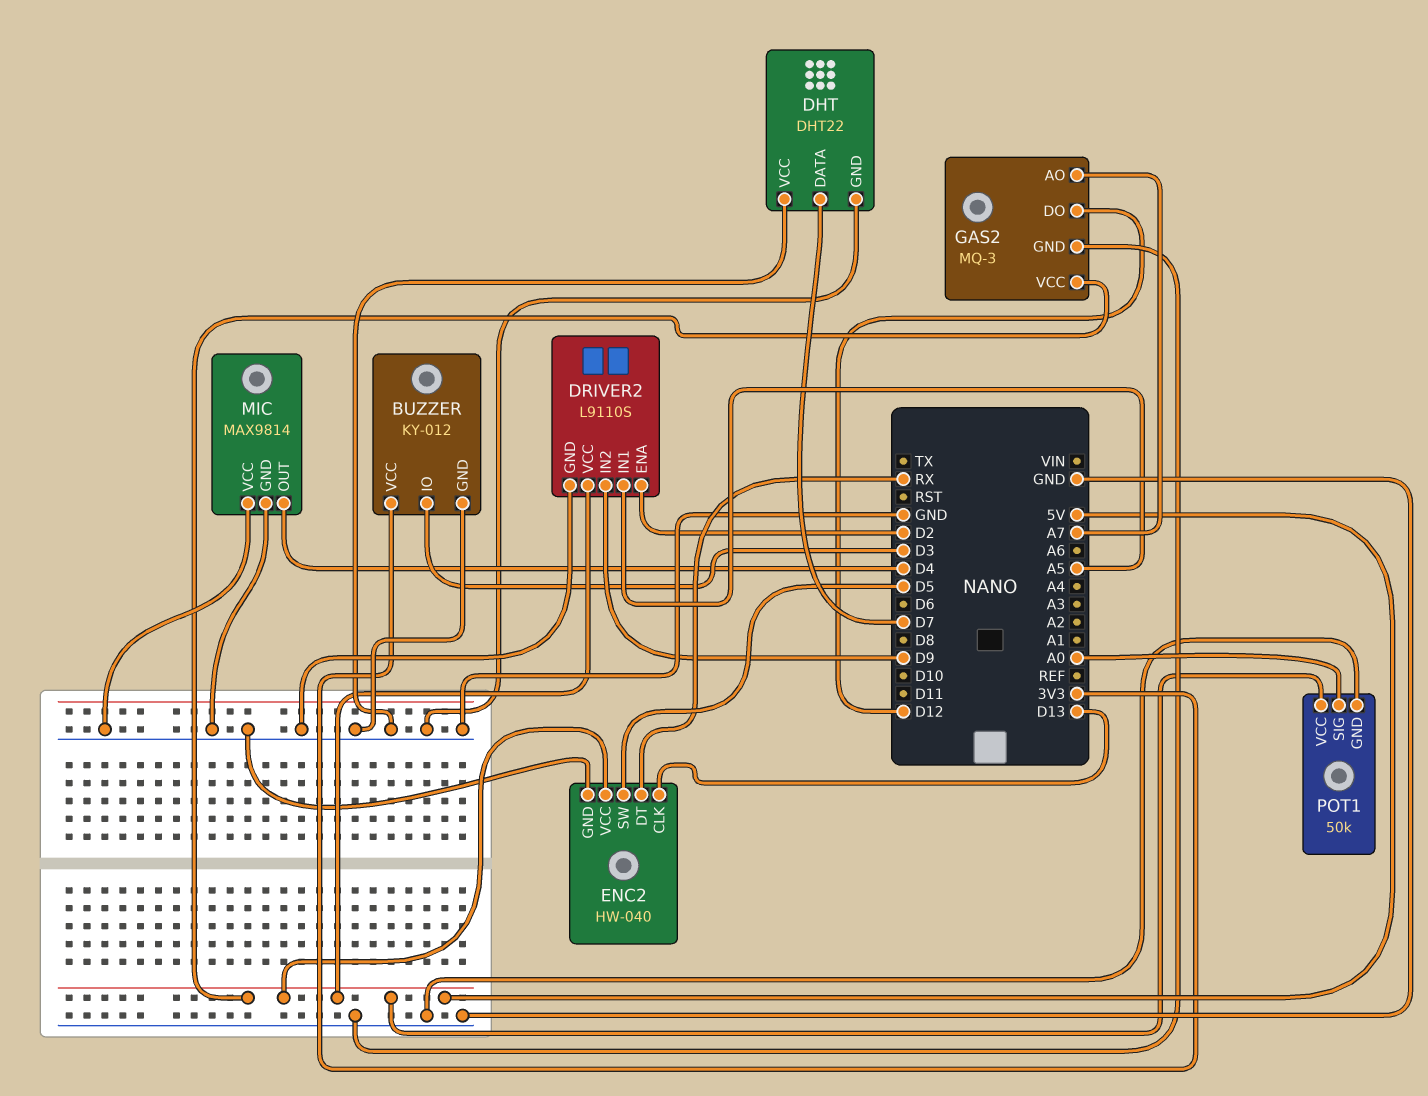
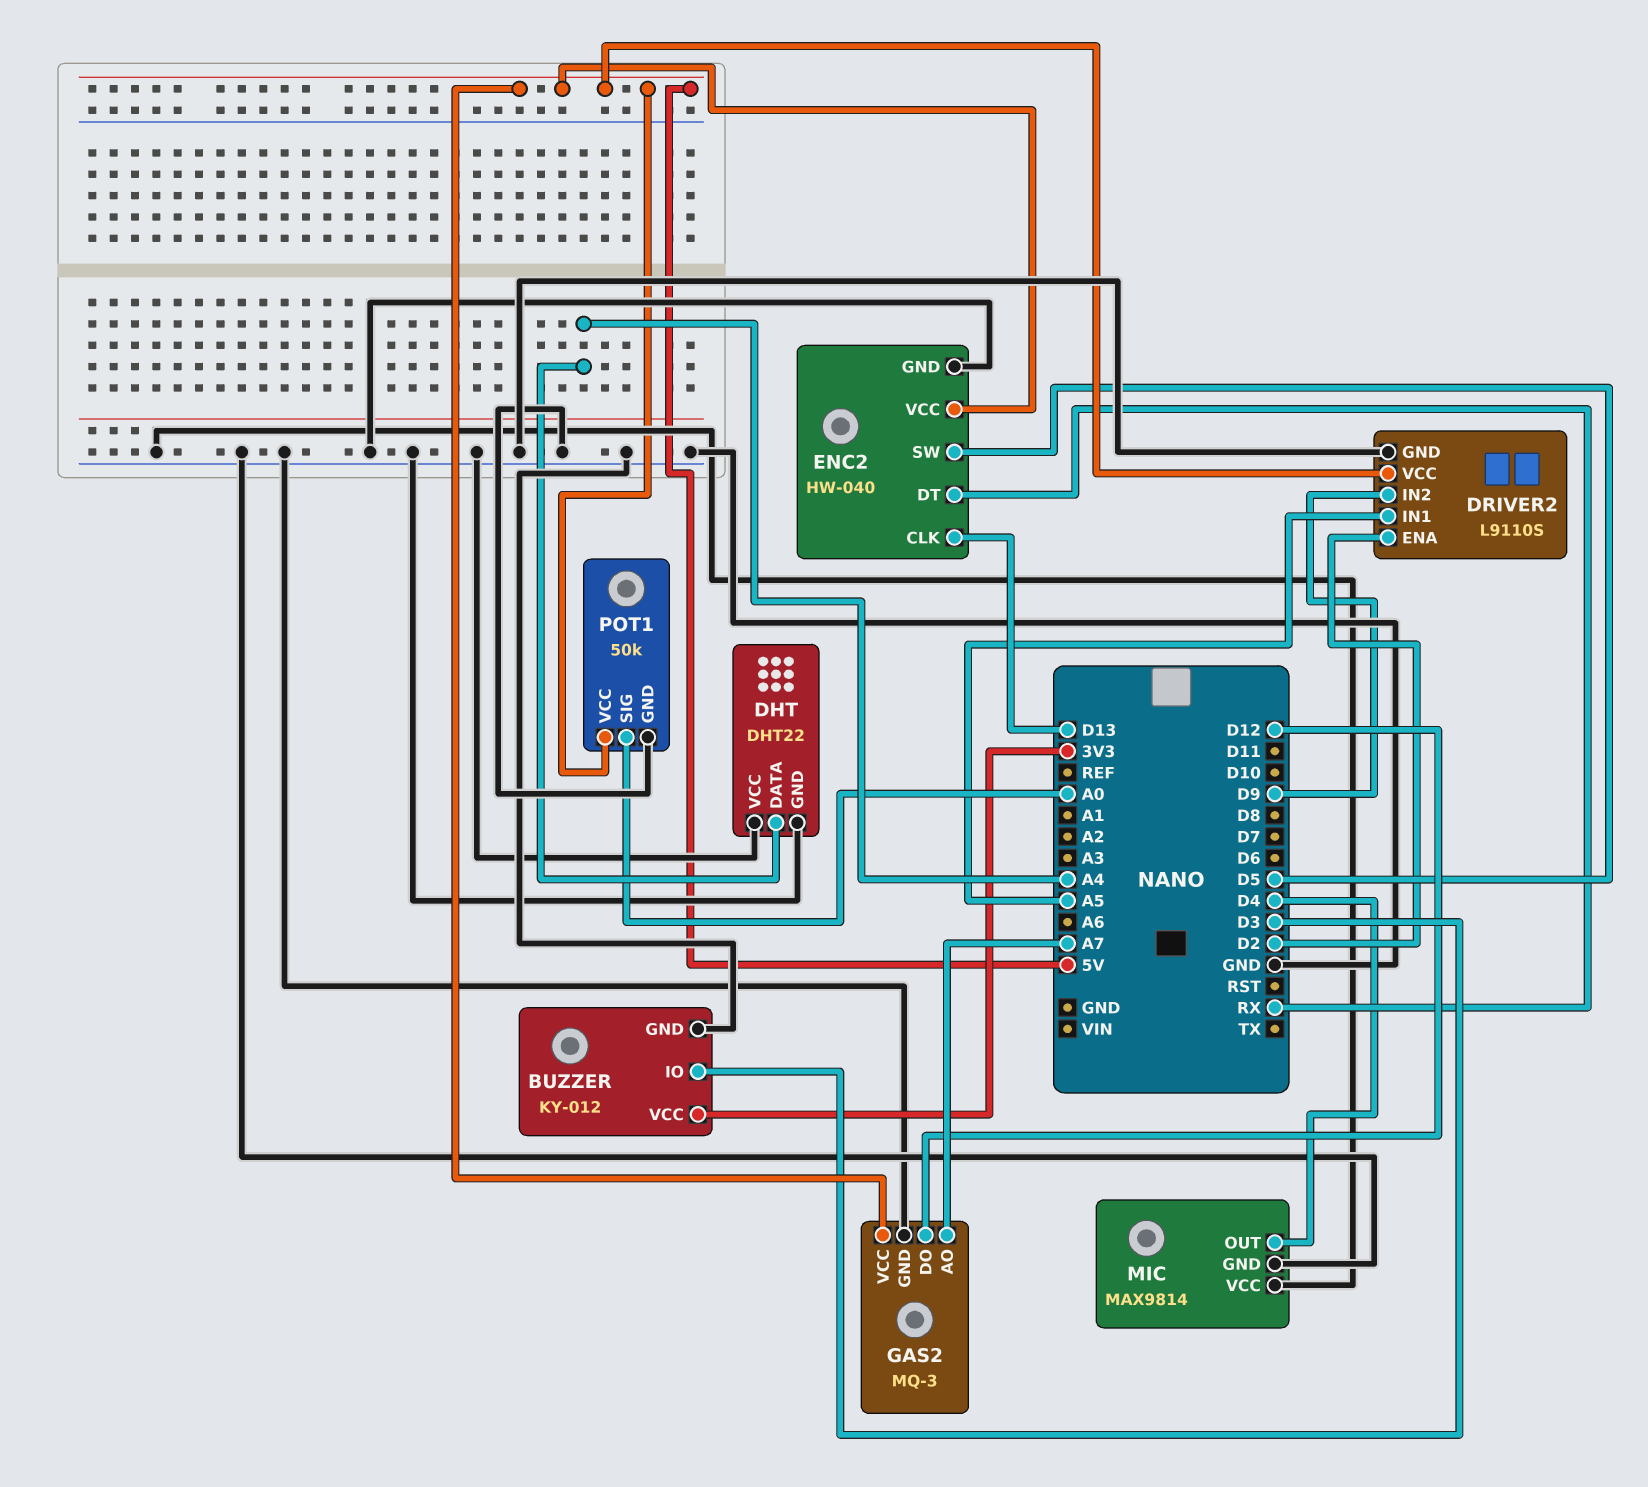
DHT pin DATA: D7 -> A4

